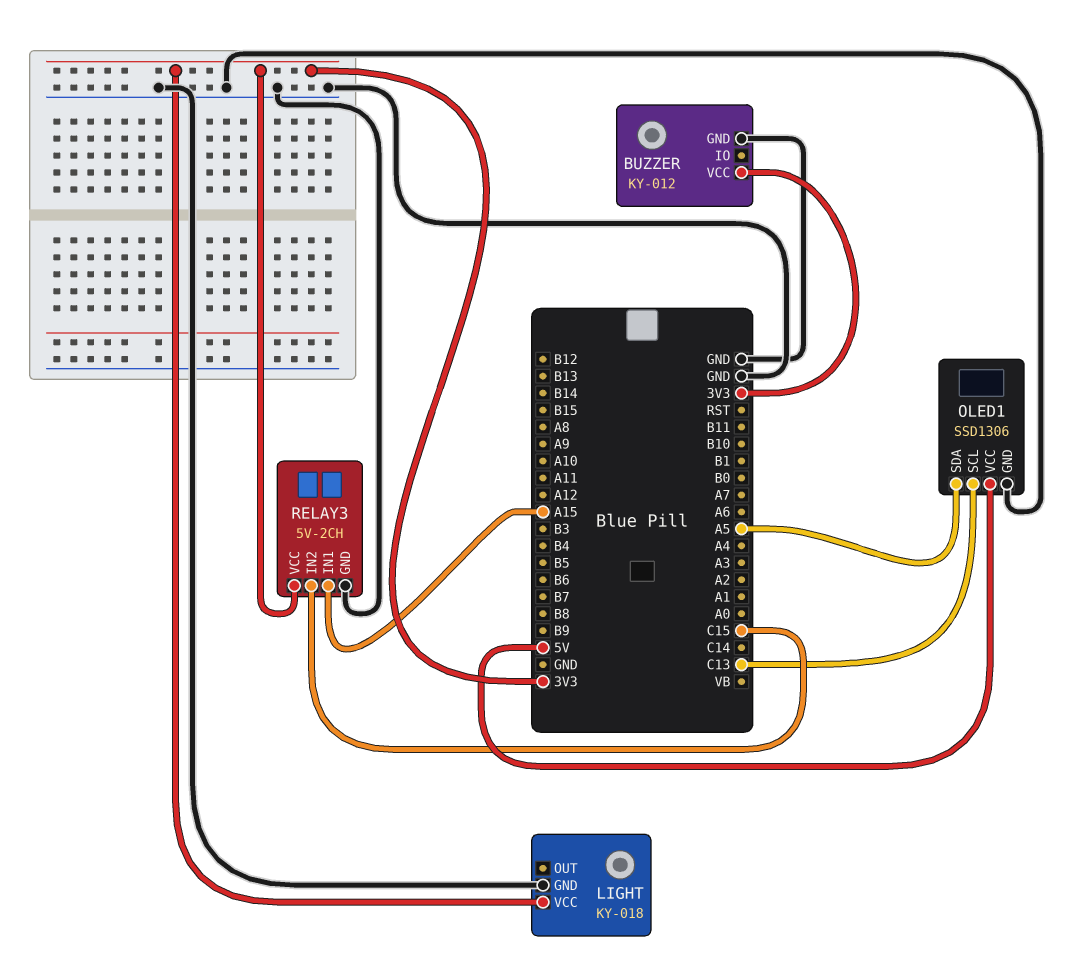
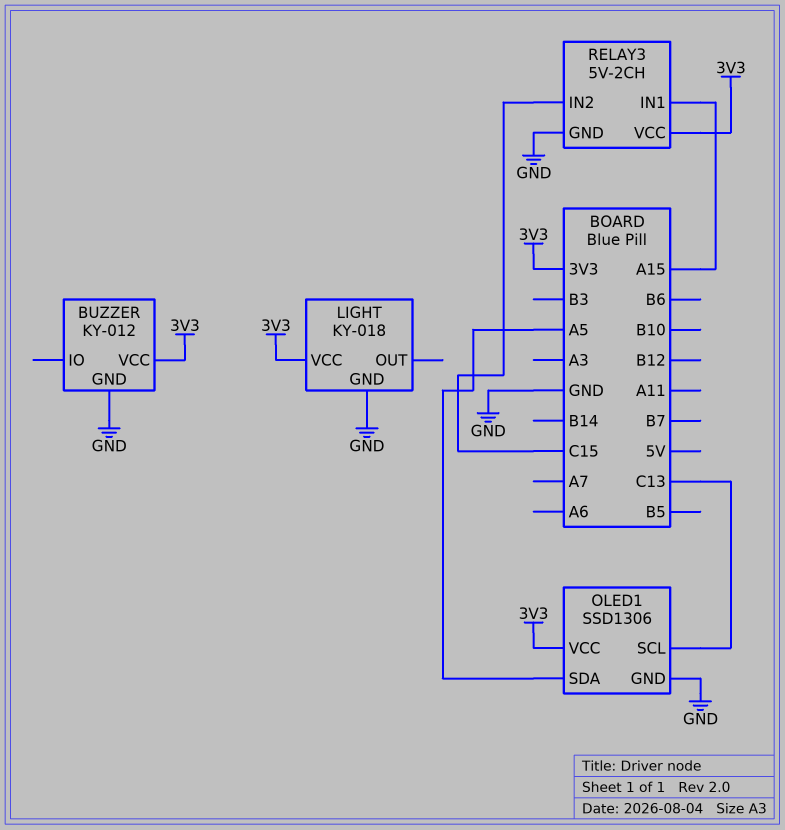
OLED1 pin VCC: 5V -> 3V3

